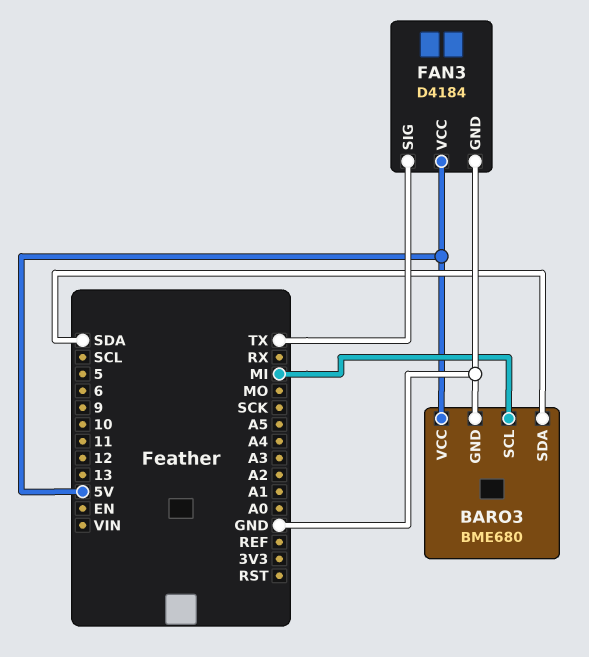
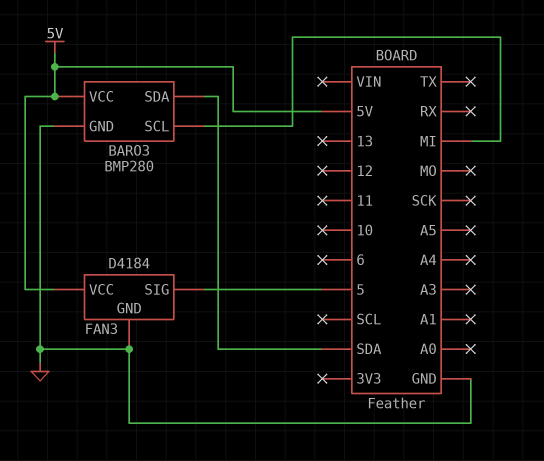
BARO3: BME680 -> BMP280
FAN3 pin SIG: TX -> 5

